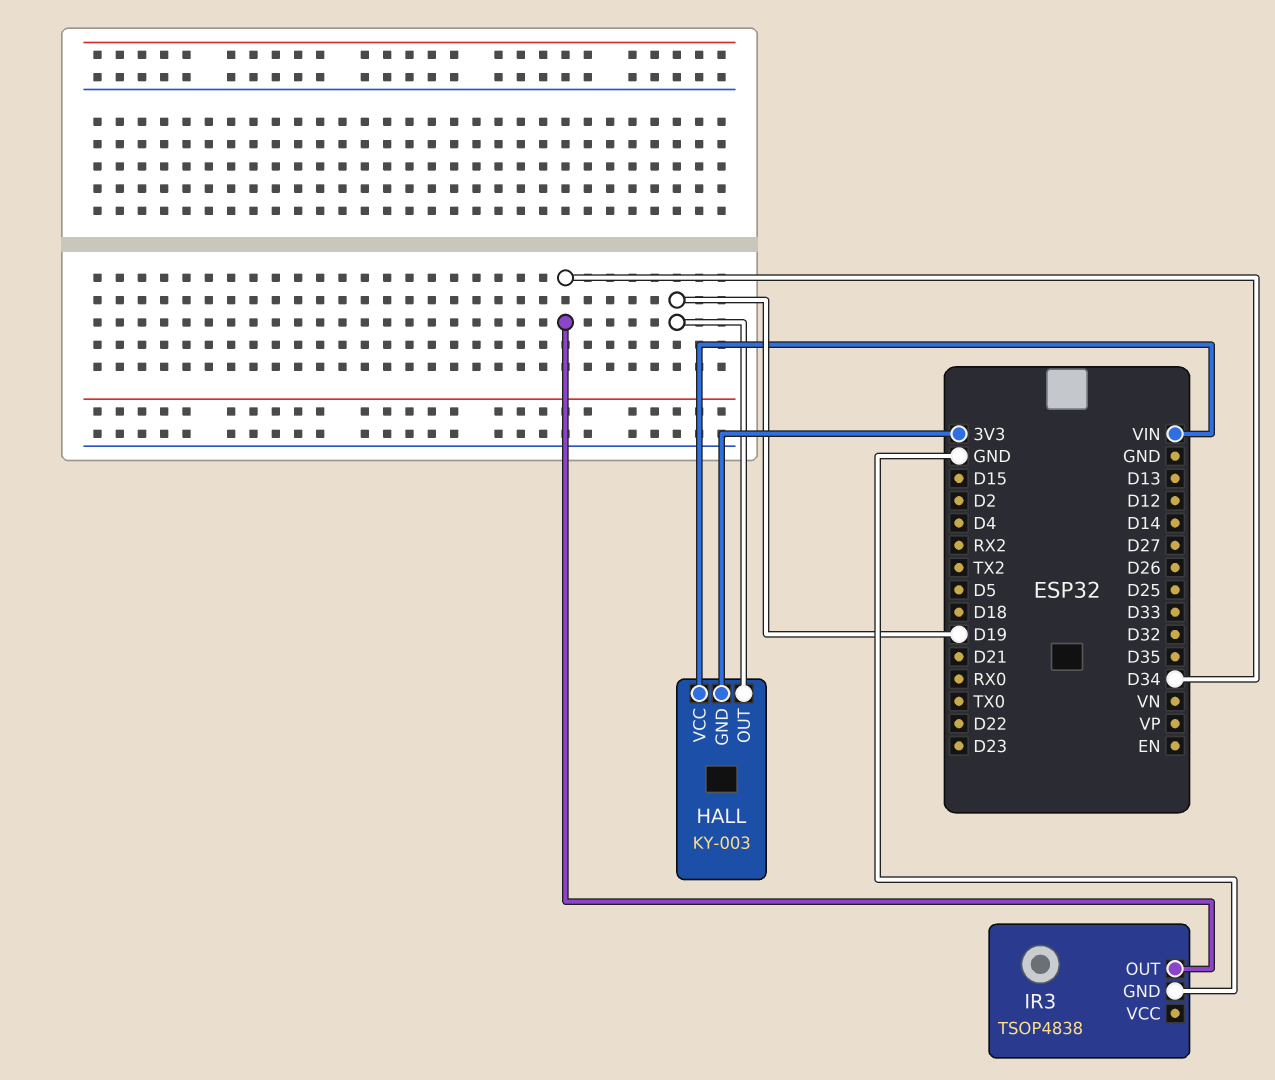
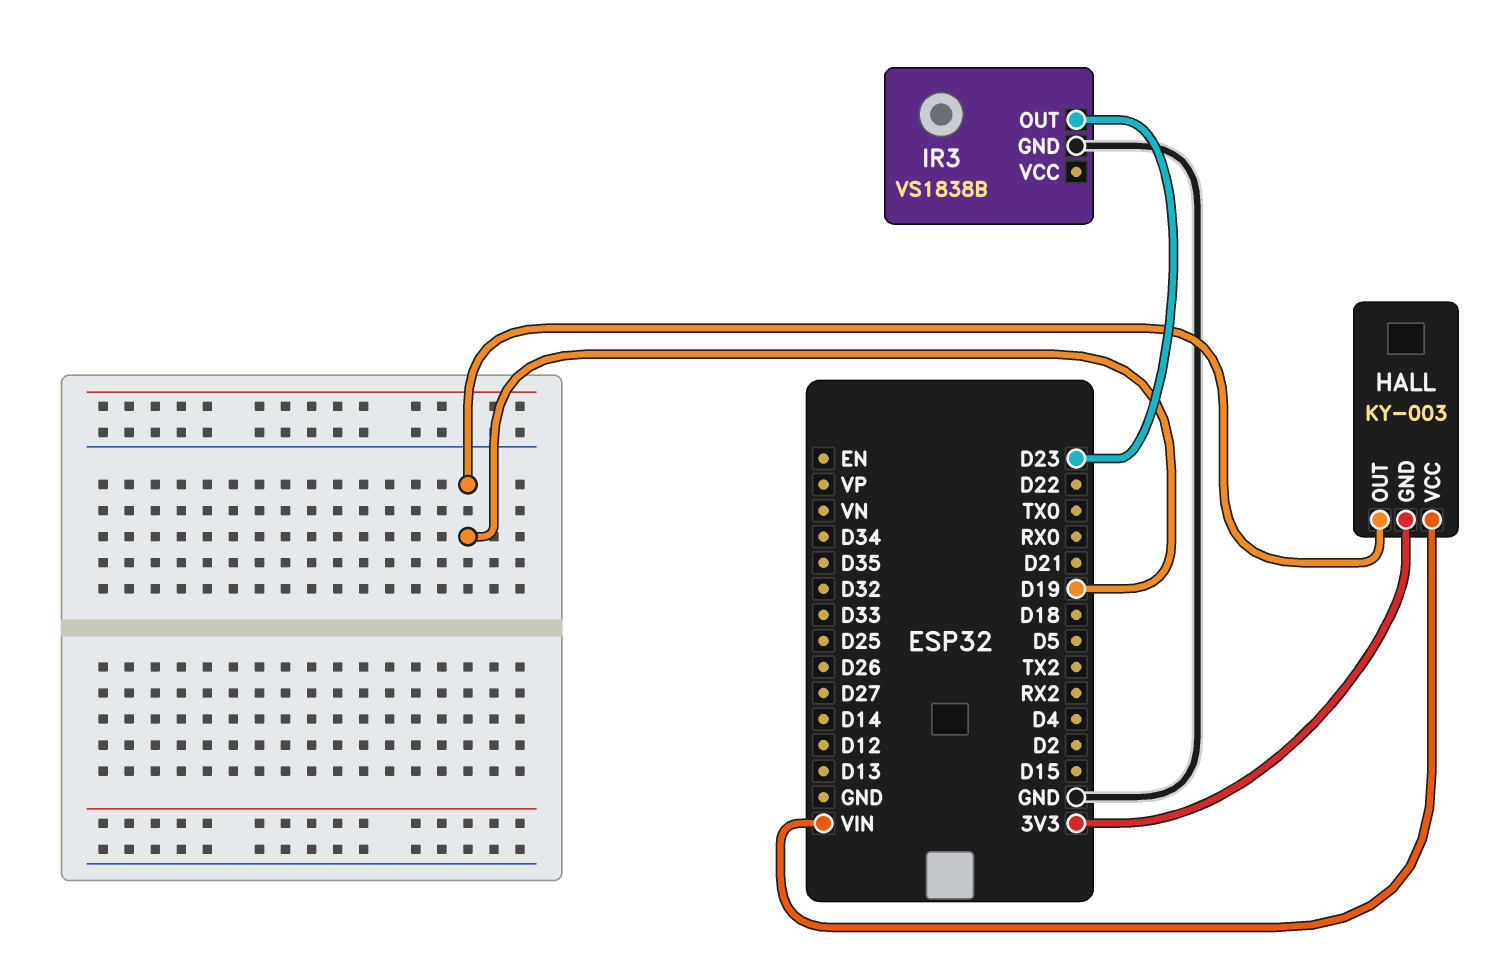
IR3: TSOP4838 -> VS1838B
IR3 pin OUT: D34 -> D23

